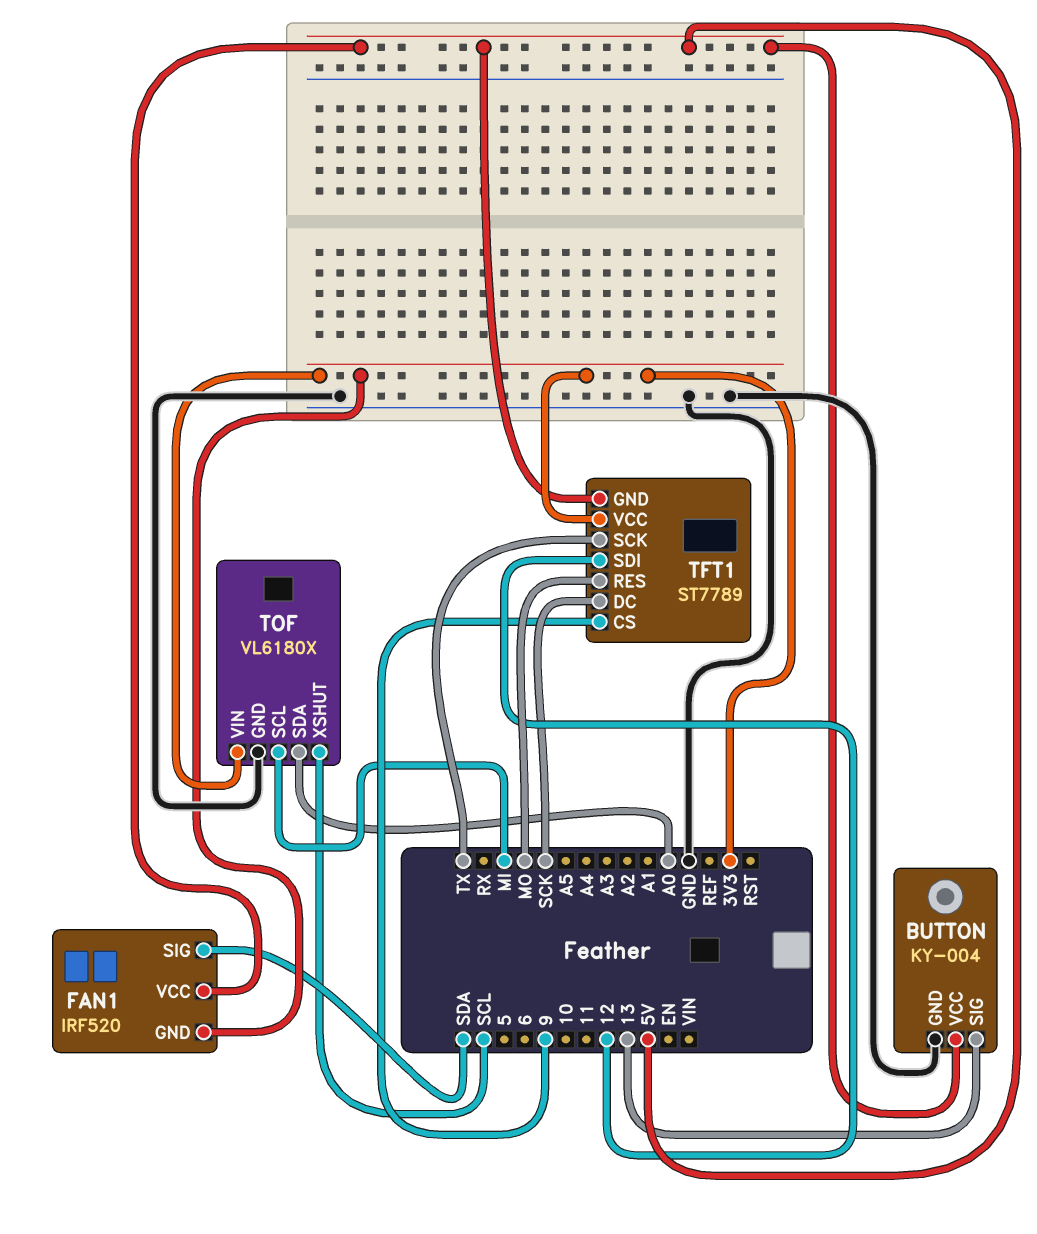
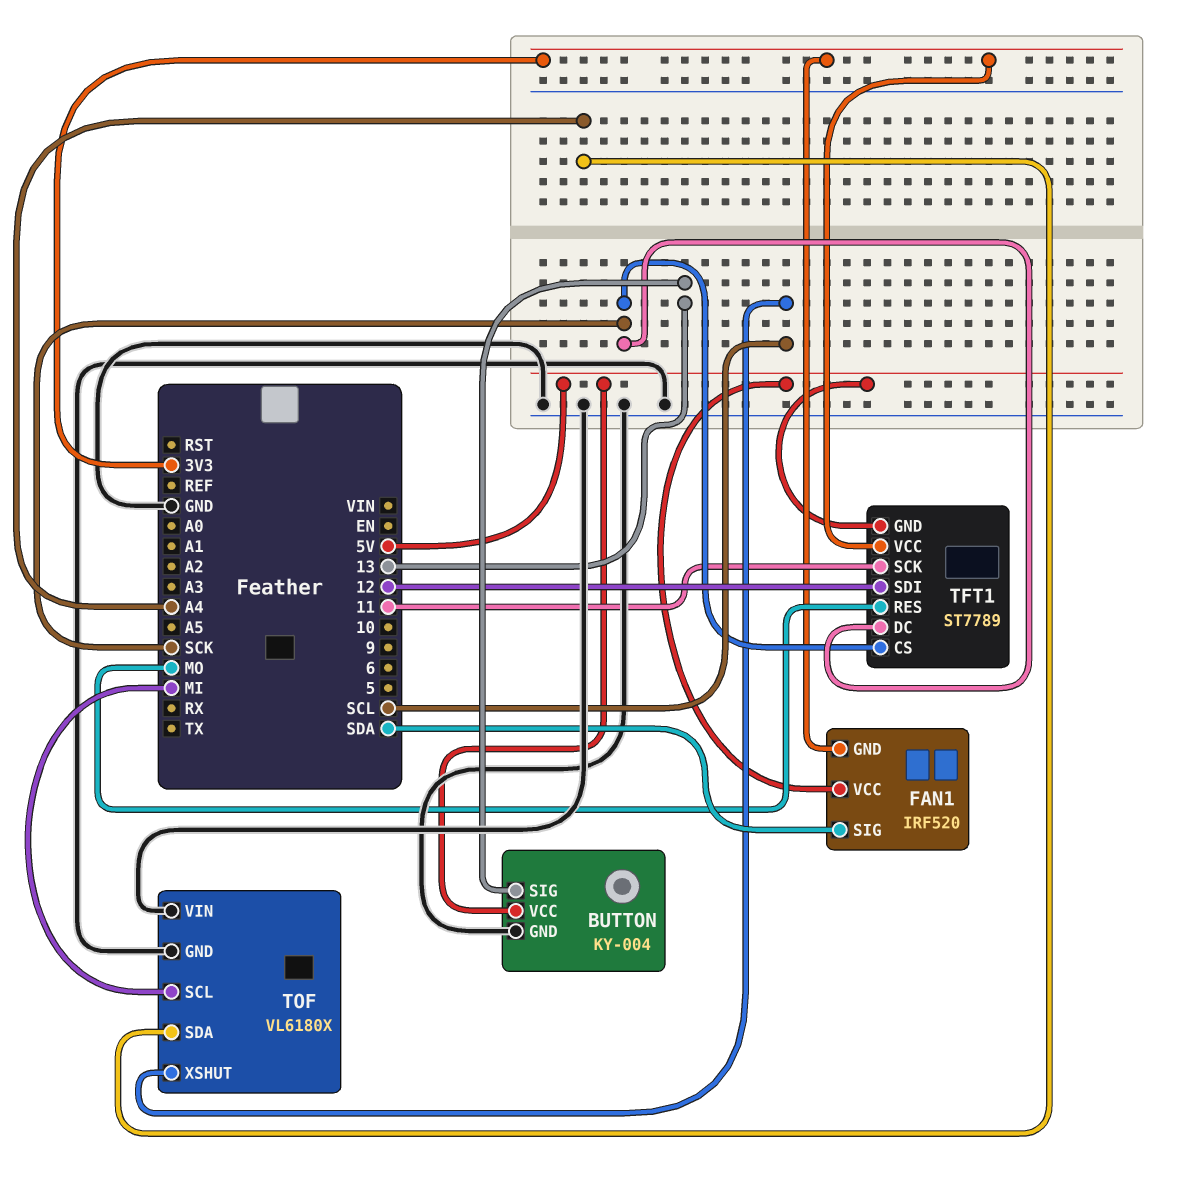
TFT1 pin CS: 9 -> SCK
TFT1 pin SCK: TX -> 11
TOF pin SDA: A0 -> A4
TOF pin VIN: 3V3 -> GND

